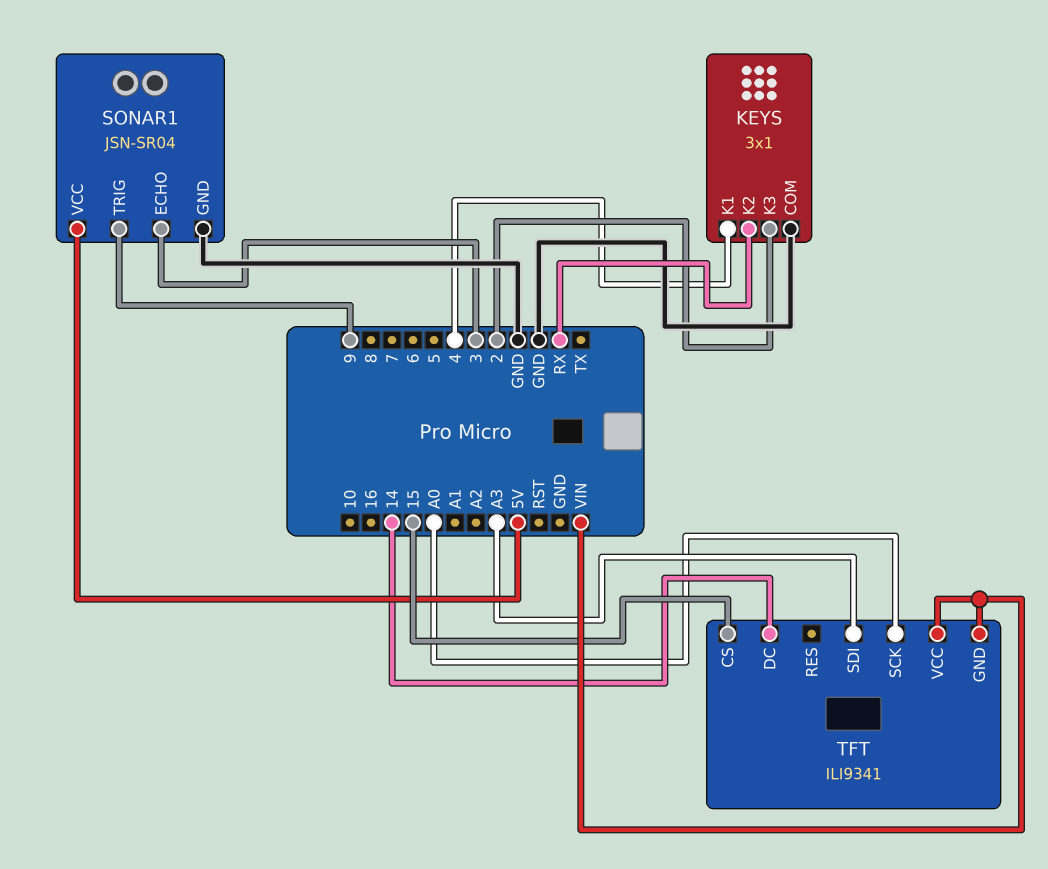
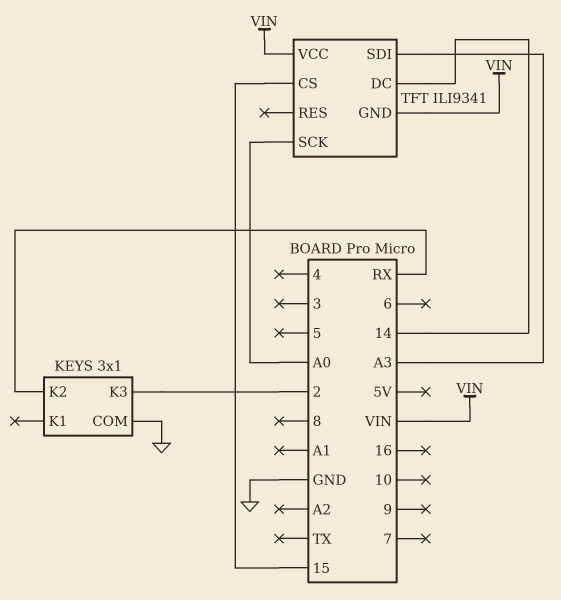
KEYS pin K1: 4 -> none
SONAR1: JSN-SR04 -> none
SONAR1 pin ECHO: 3 -> none
SONAR1 pin GND: GND -> none
SONAR1 pin TRIG: 9 -> none
SONAR1 pin VCC: 5V -> none

